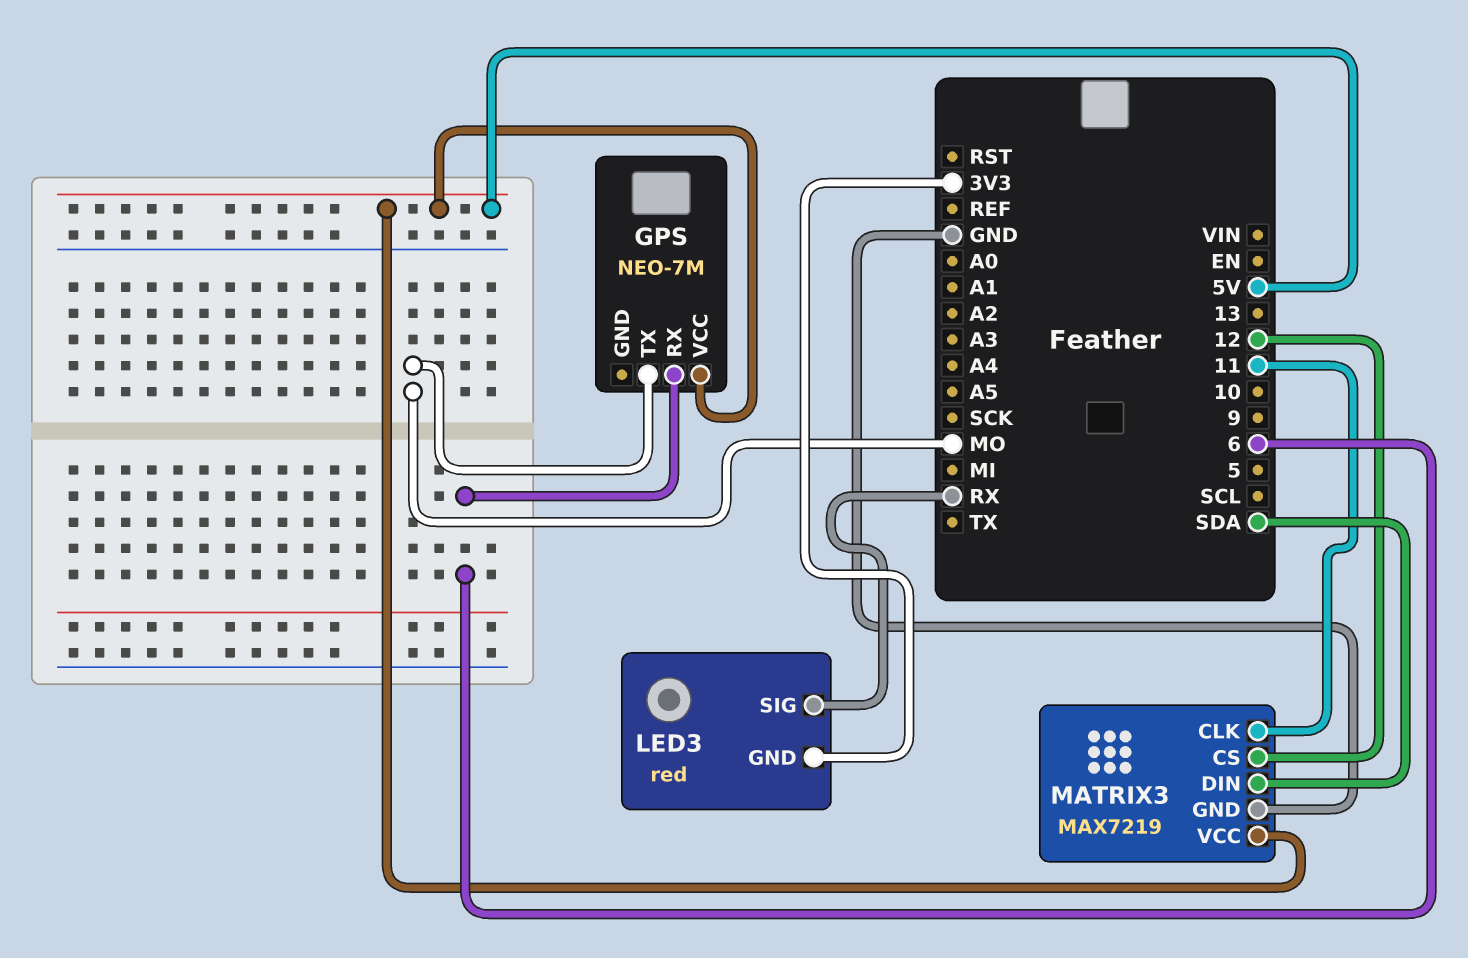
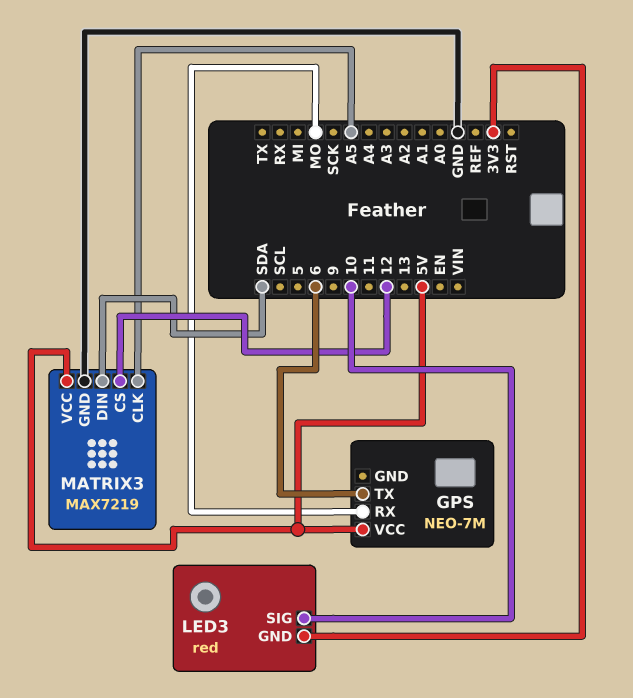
GPS pin RX: 6 -> MO
GPS pin TX: MO -> 6
LED3 pin SIG: RX -> 10
MATRIX3 pin CLK: 11 -> A5

